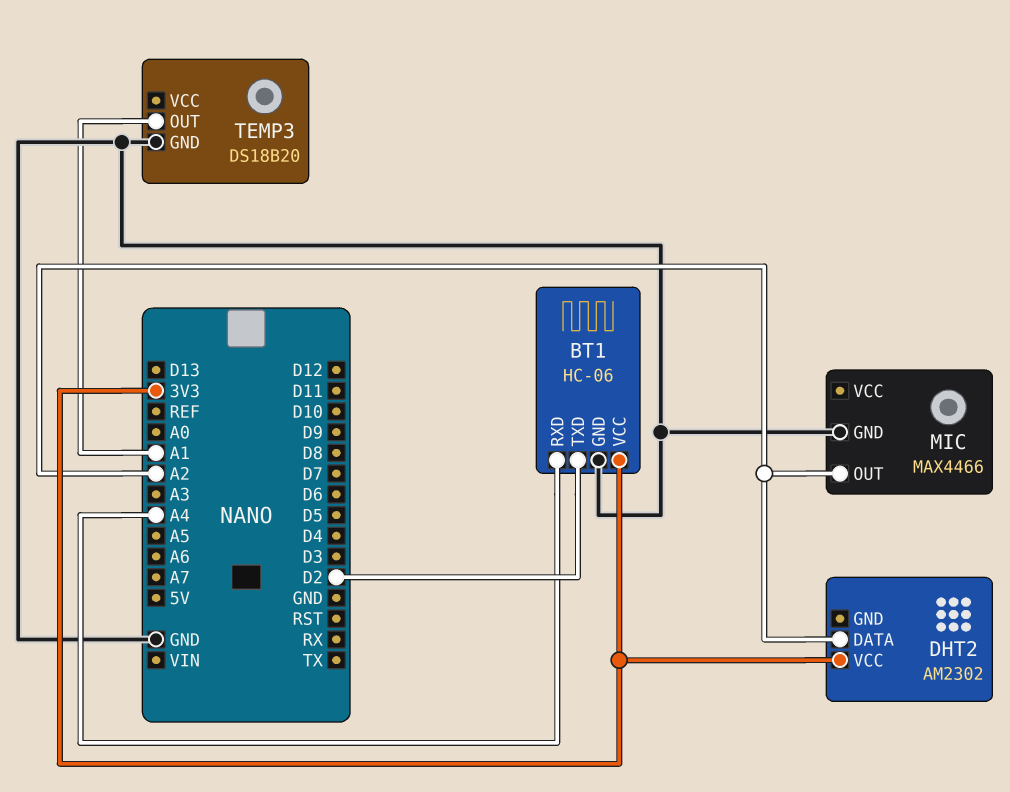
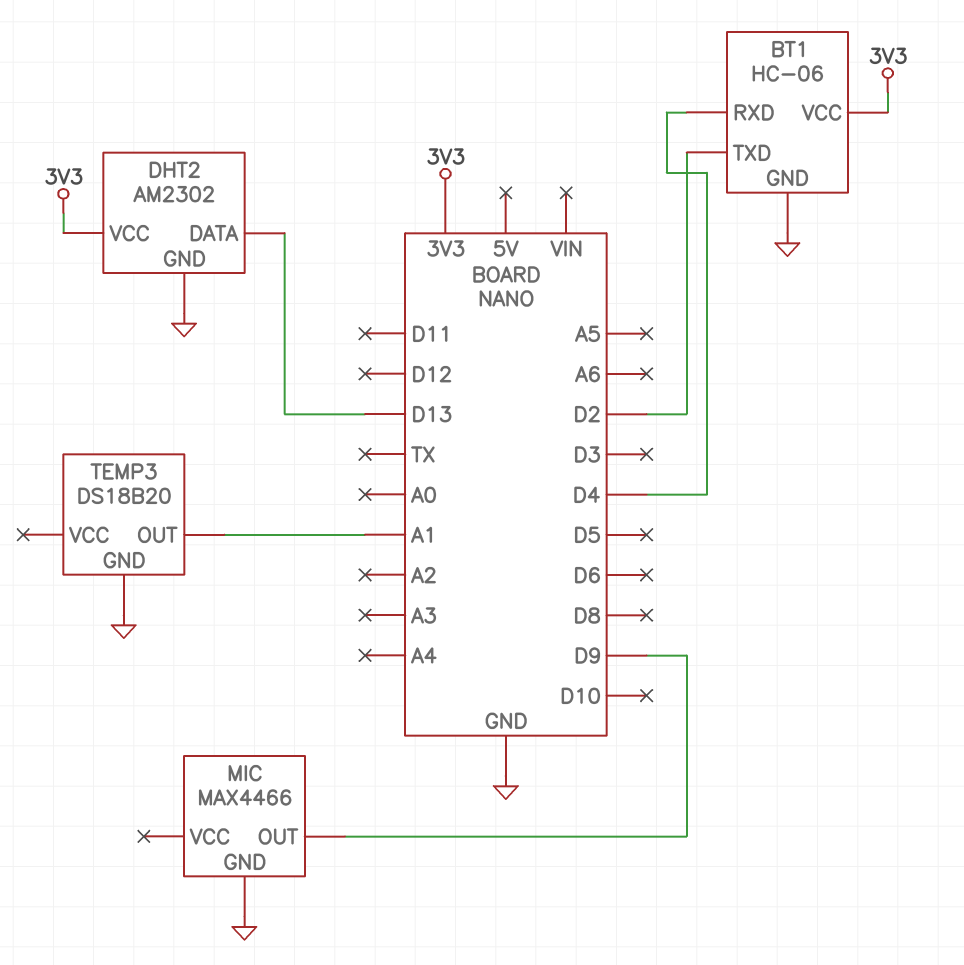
BT1 pin RXD: A4 -> D4
DHT2 pin DATA: A2 -> D13
DHT2 pin GND: none -> GND
MIC pin OUT: A2 -> D9

